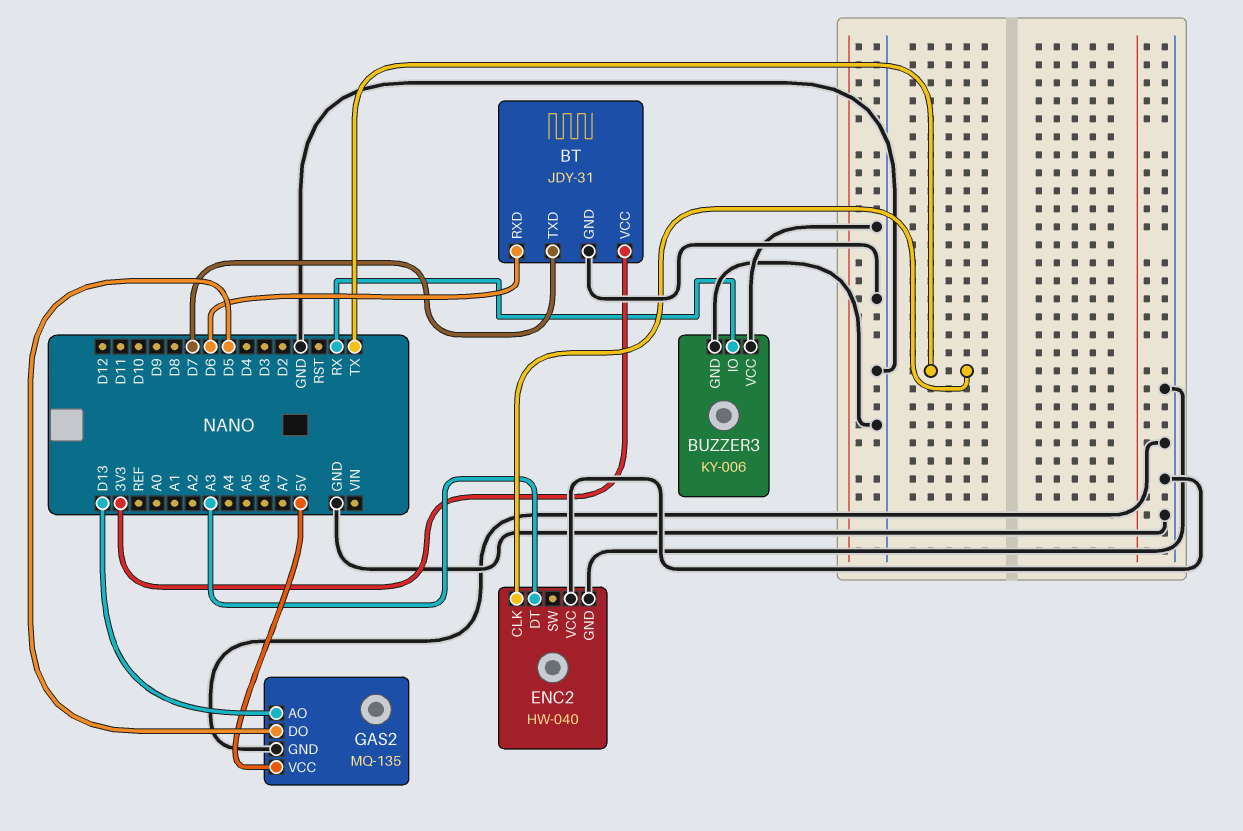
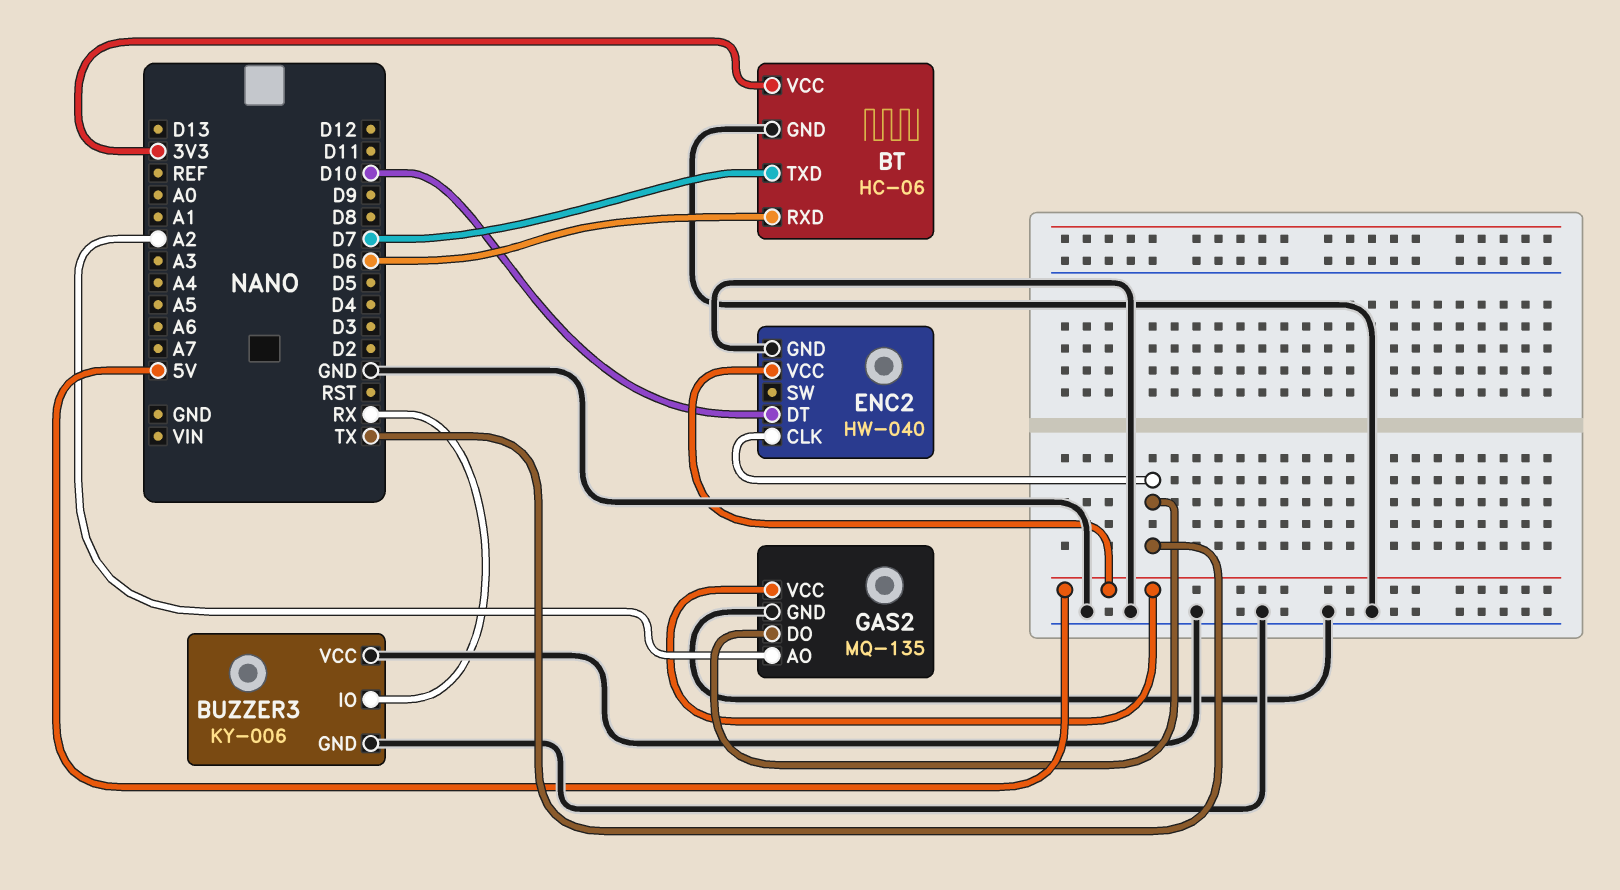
BT: JDY-31 -> HC-06
ENC2 pin DT: A3 -> D10
ENC2 pin VCC: GND -> 5V
GAS2 pin AO: D13 -> A2
GAS2 pin DO: D5 -> TX

